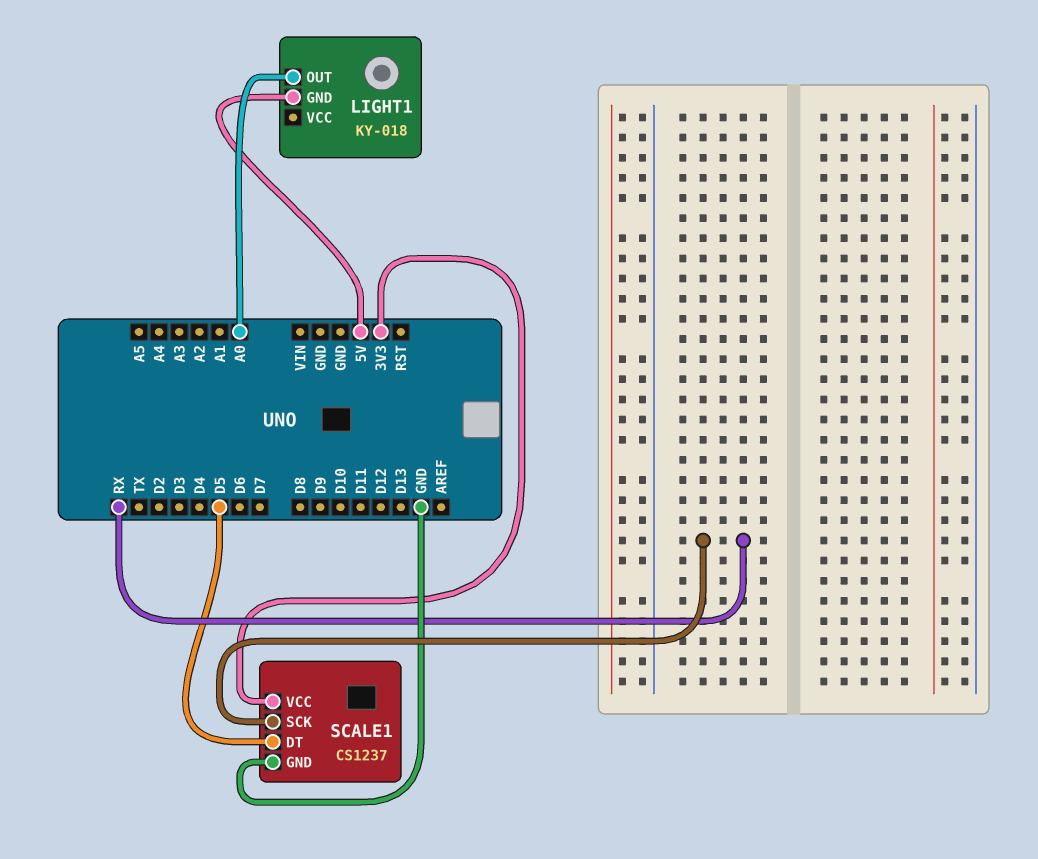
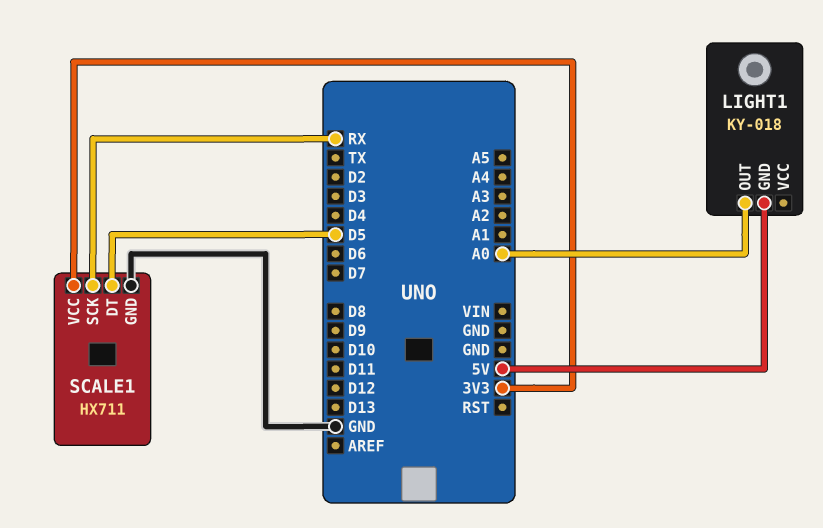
SCALE1: CS1237 -> HX711

